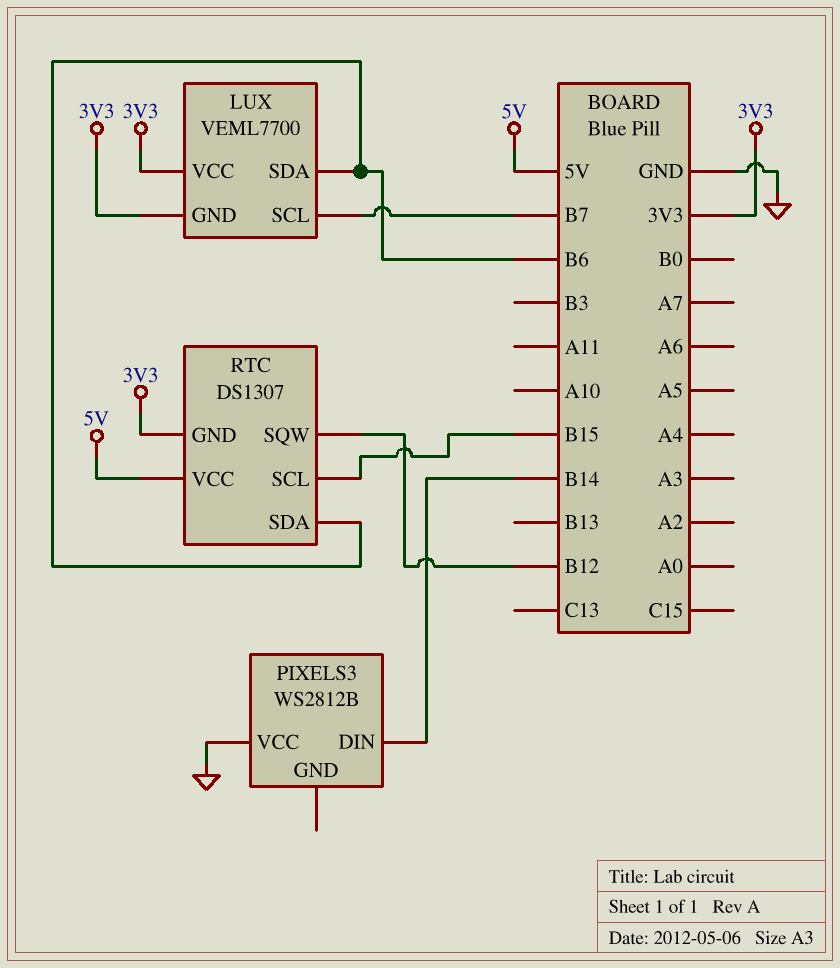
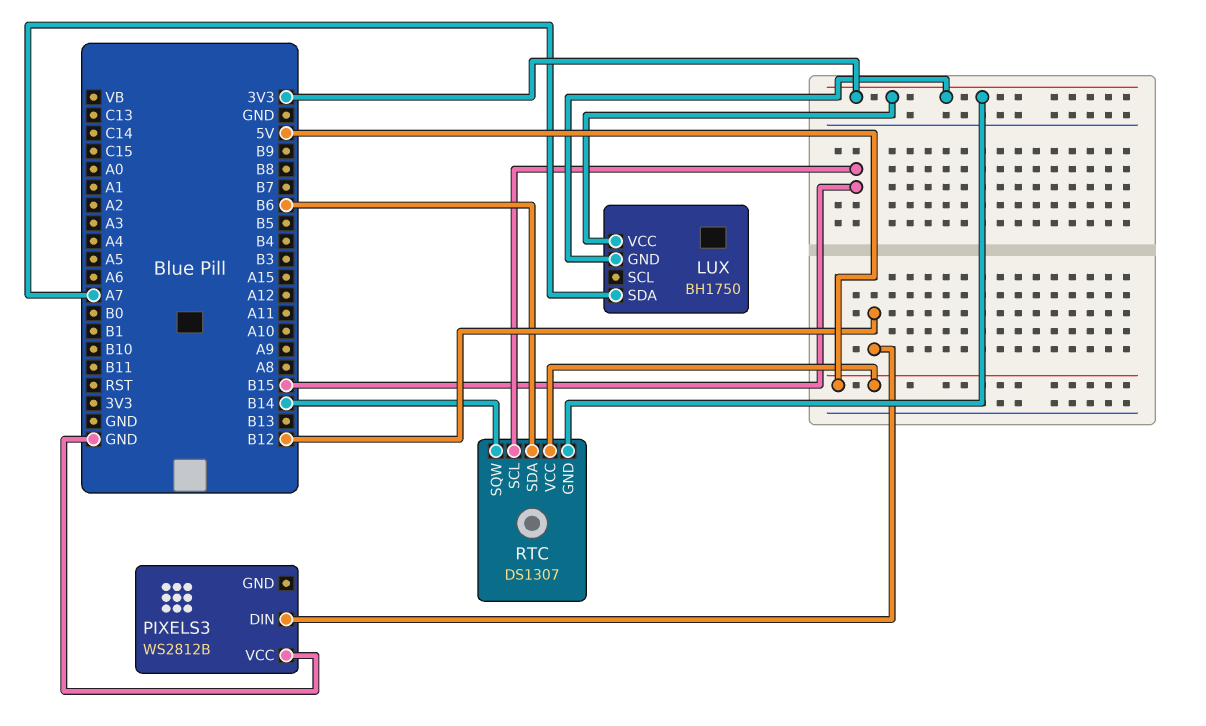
LUX: VEML7700 -> BH1750
LUX pin SCL: B7 -> none
LUX pin SDA: B6 -> A7
PIXELS3 pin DIN: B14 -> B12
RTC pin SQW: B12 -> B14

